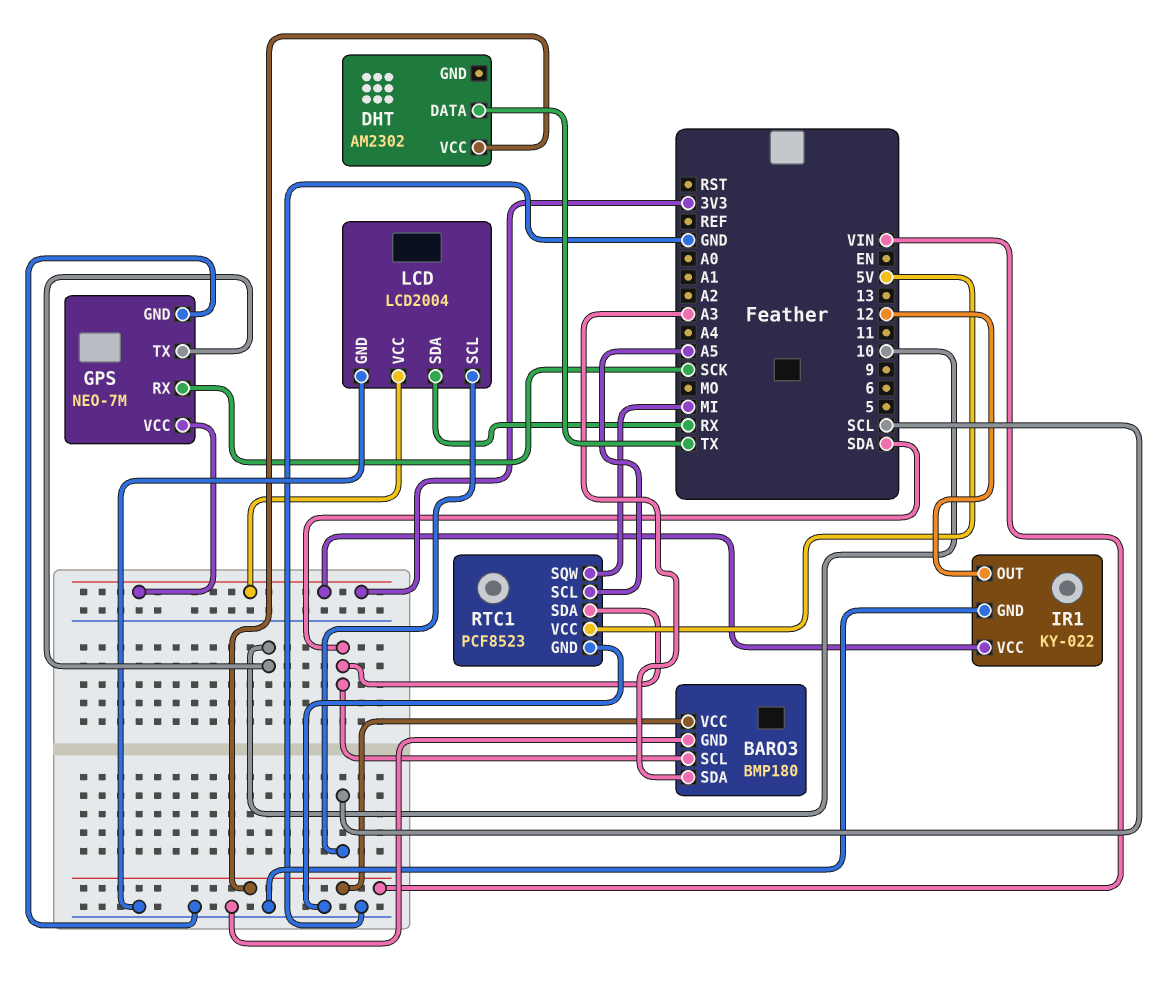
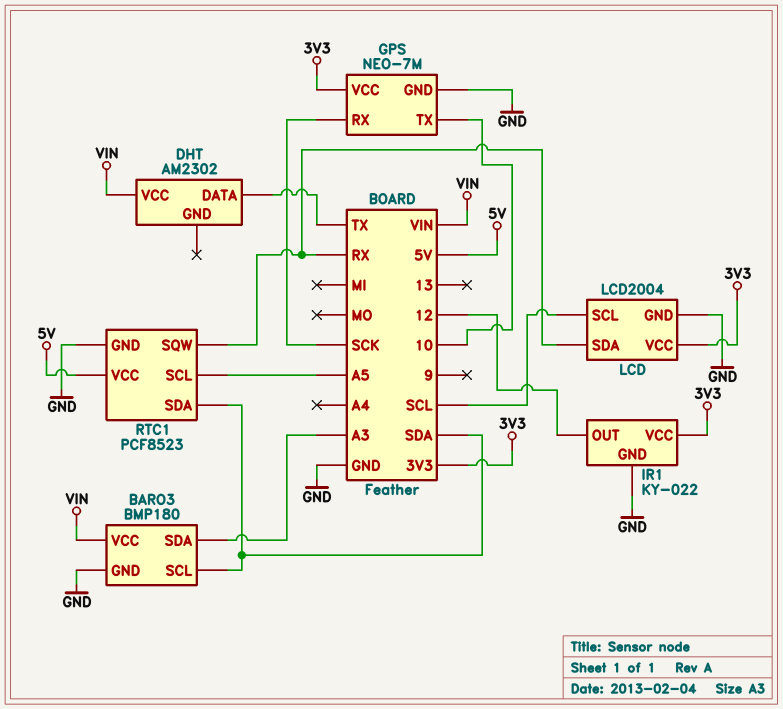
RTC1 pin SQW: MI -> RX

